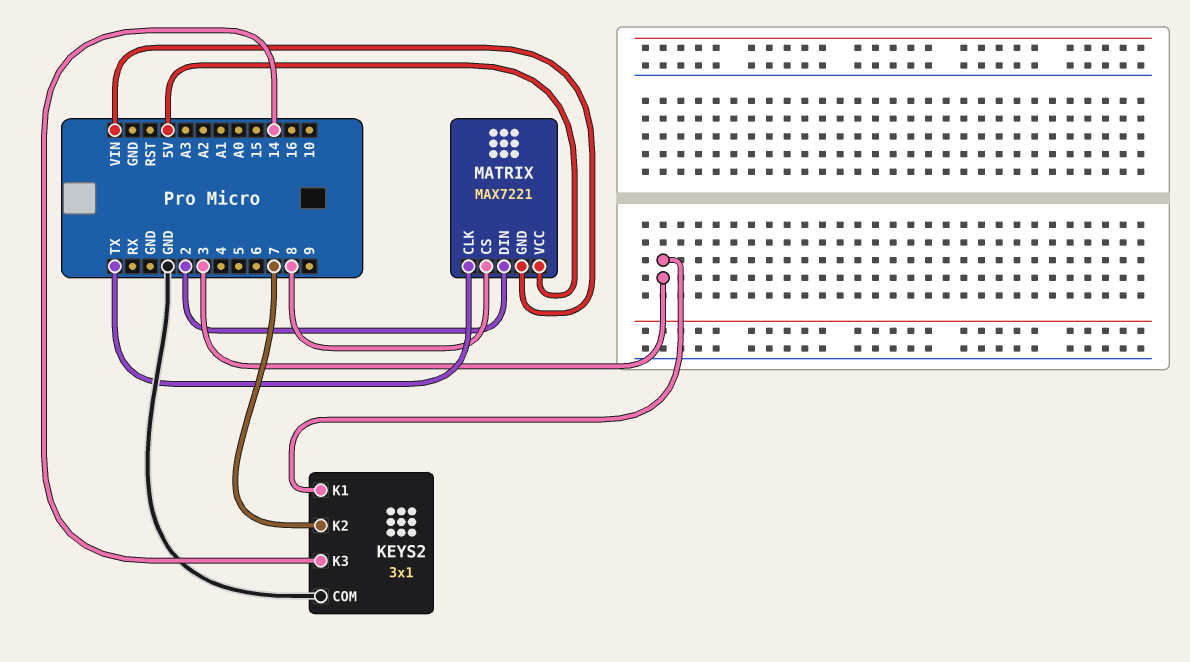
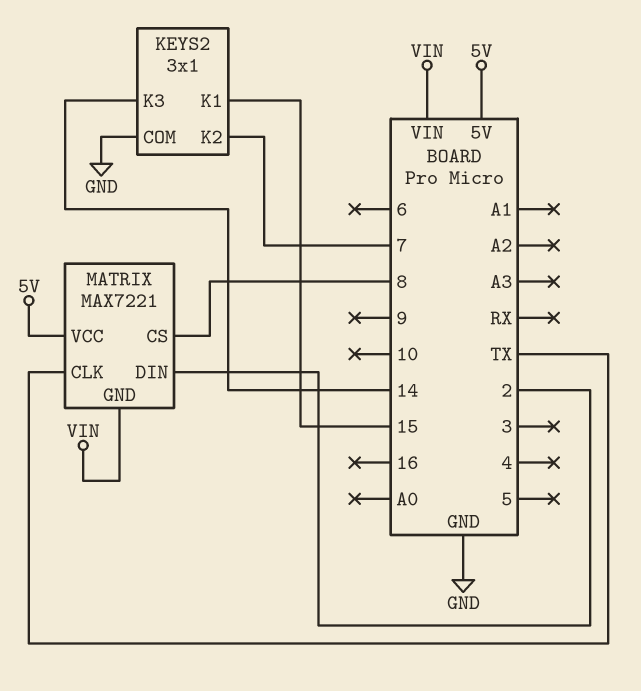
KEYS2 pin K1: 3 -> 15

